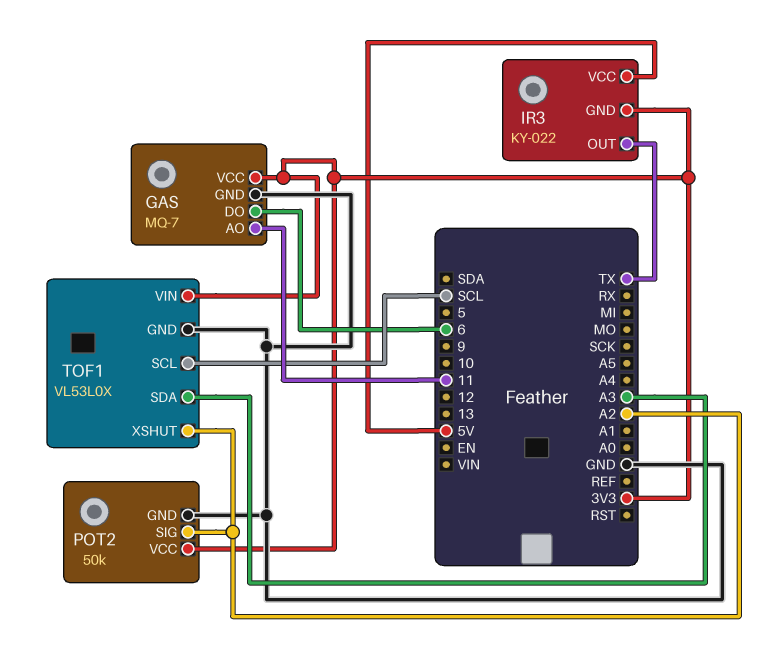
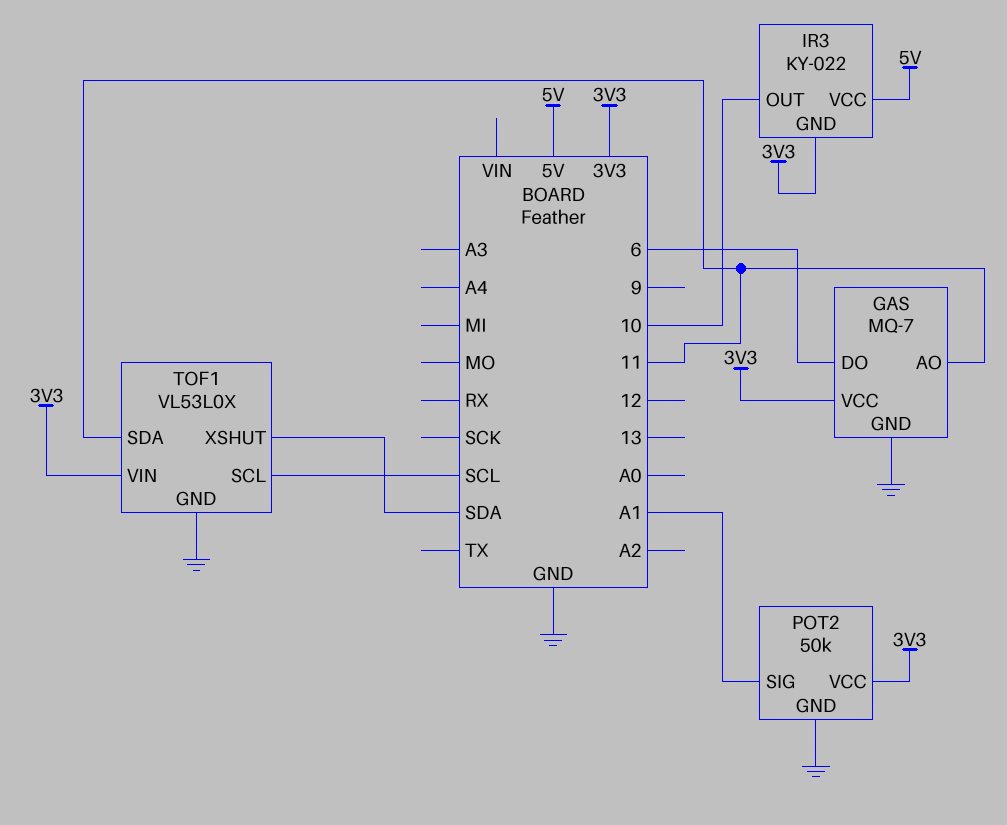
IR3 pin OUT: TX -> 10
POT2 pin SIG: A2 -> A1
TOF1 pin SDA: A3 -> 11
TOF1 pin XSHUT: A2 -> SDA

